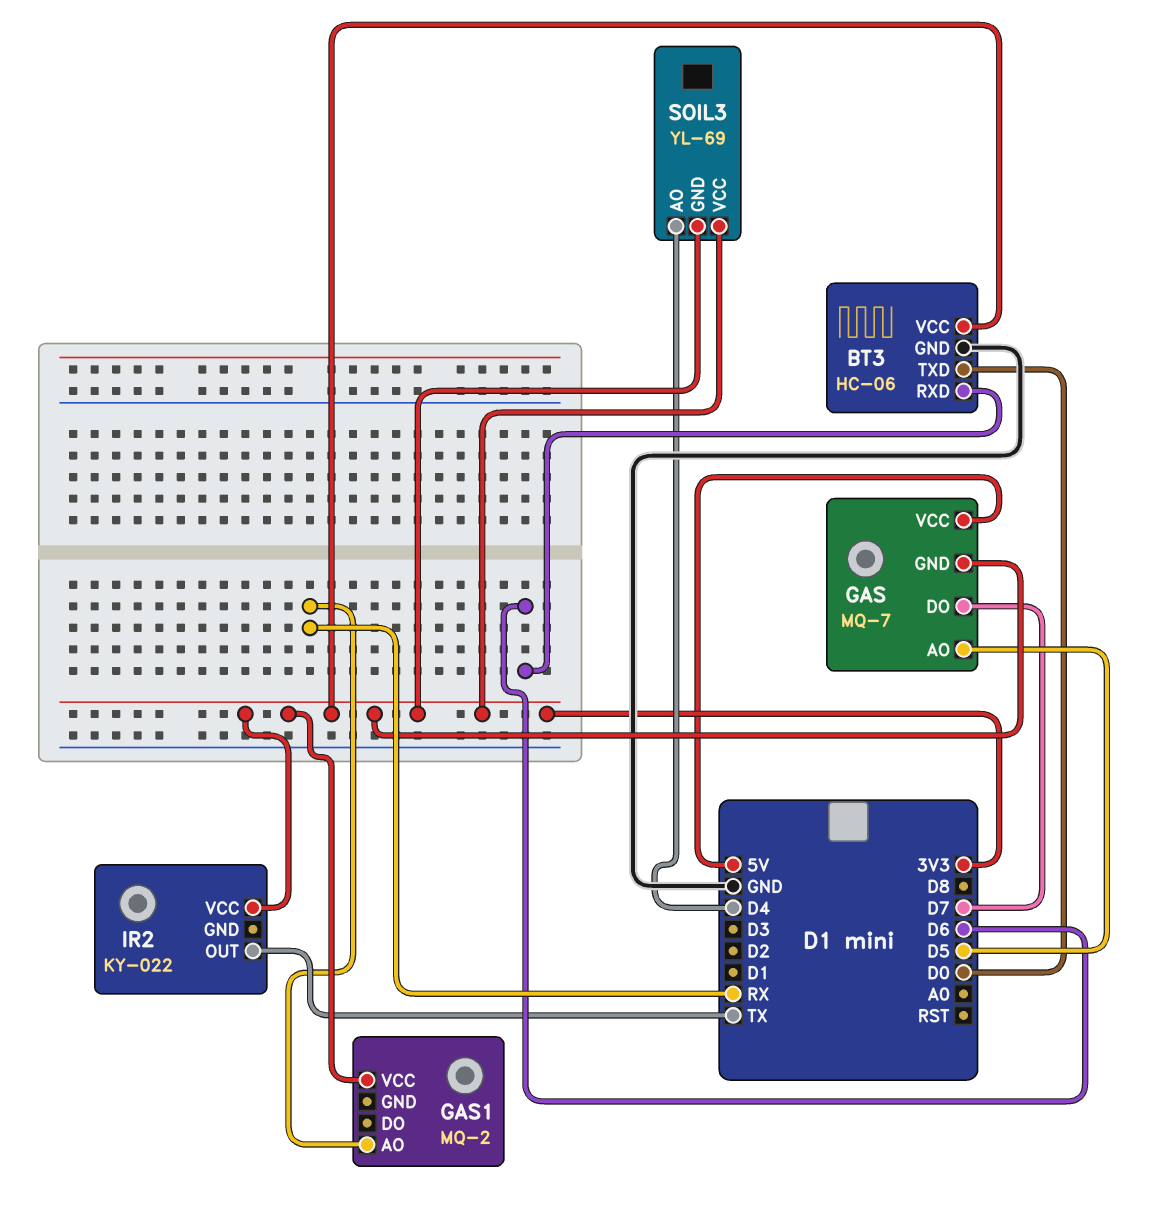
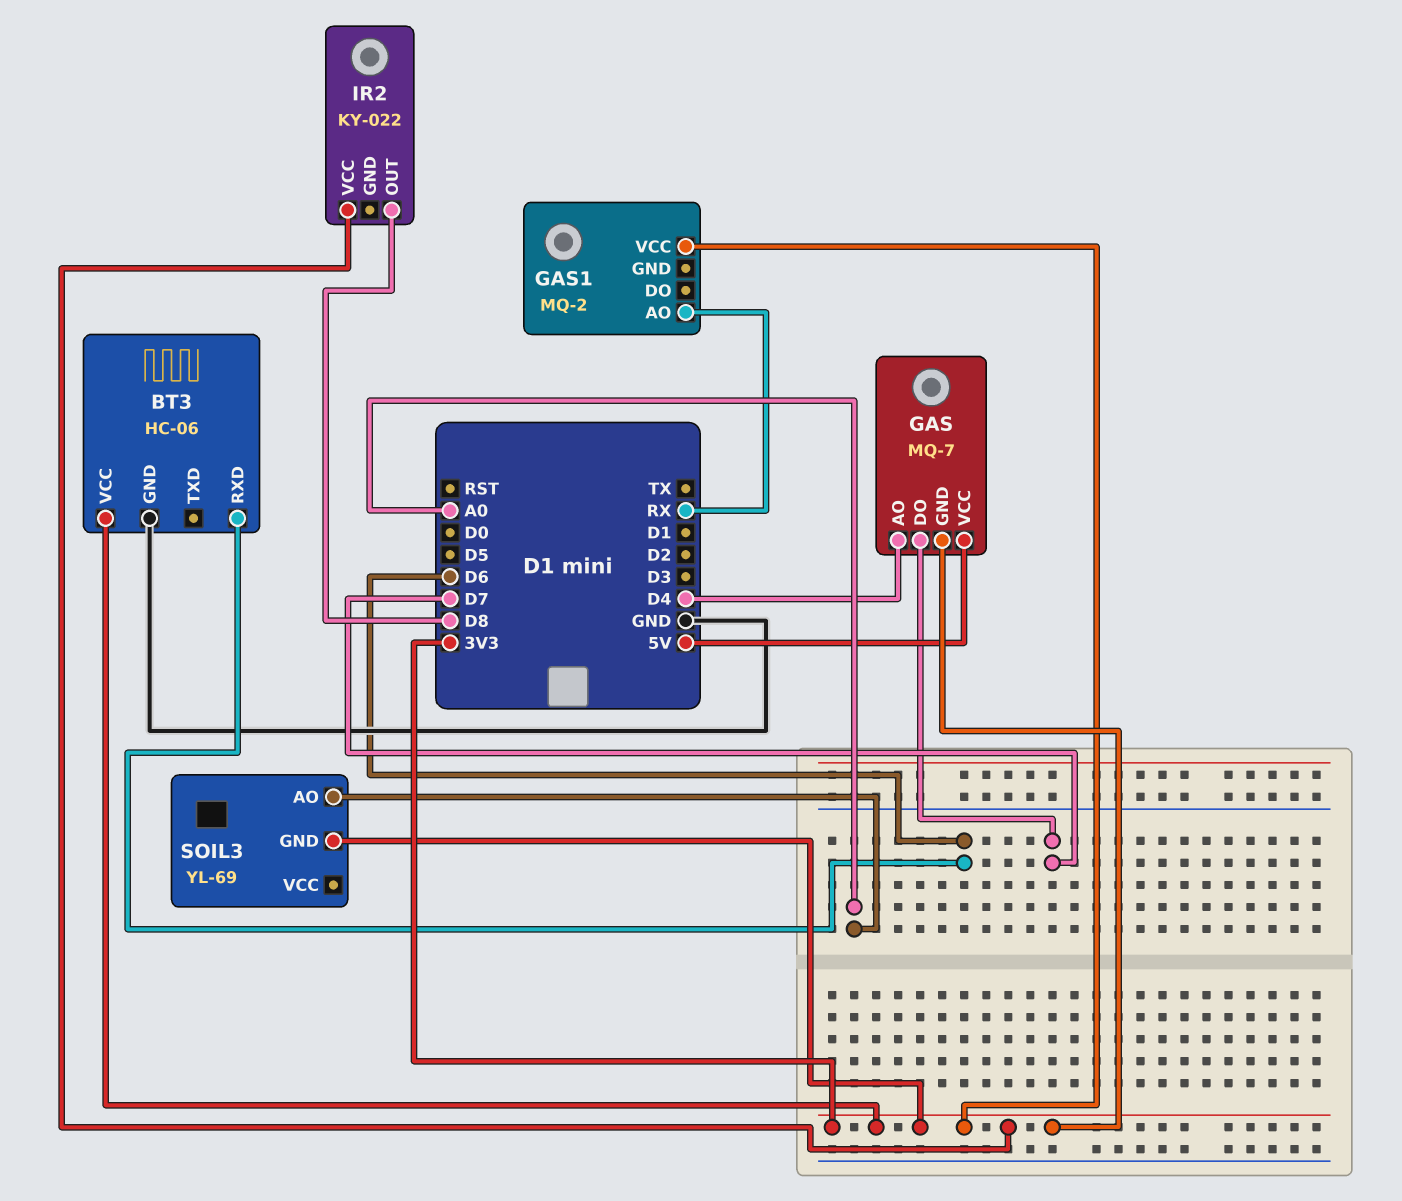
BT3 pin TXD: D0 -> none
GAS pin AO: D5 -> D4
IR2 pin OUT: TX -> D8
SOIL3 pin AO: D4 -> A0
SOIL3 pin VCC: 3V3 -> none

